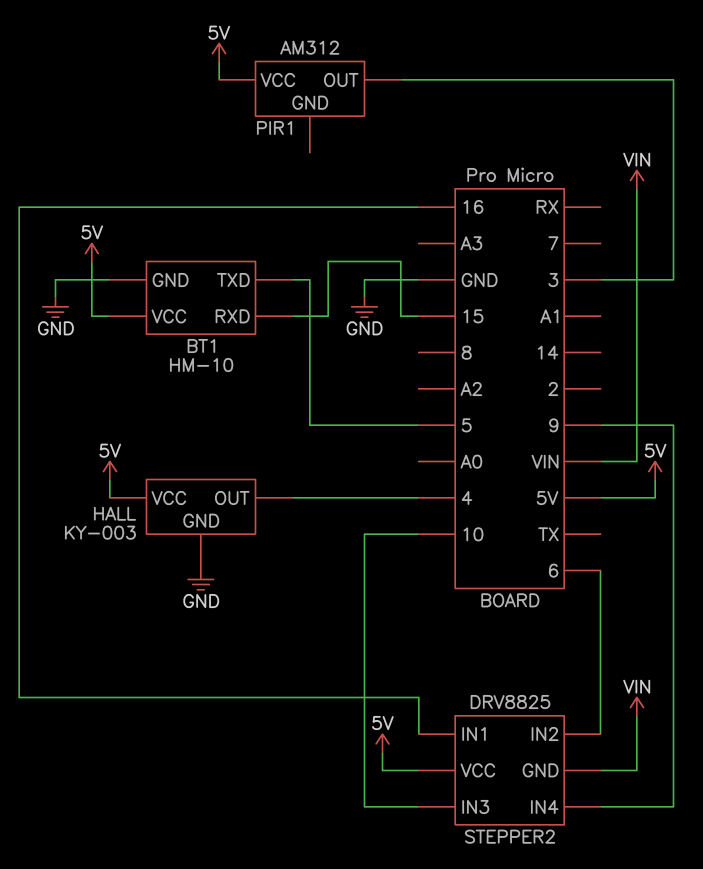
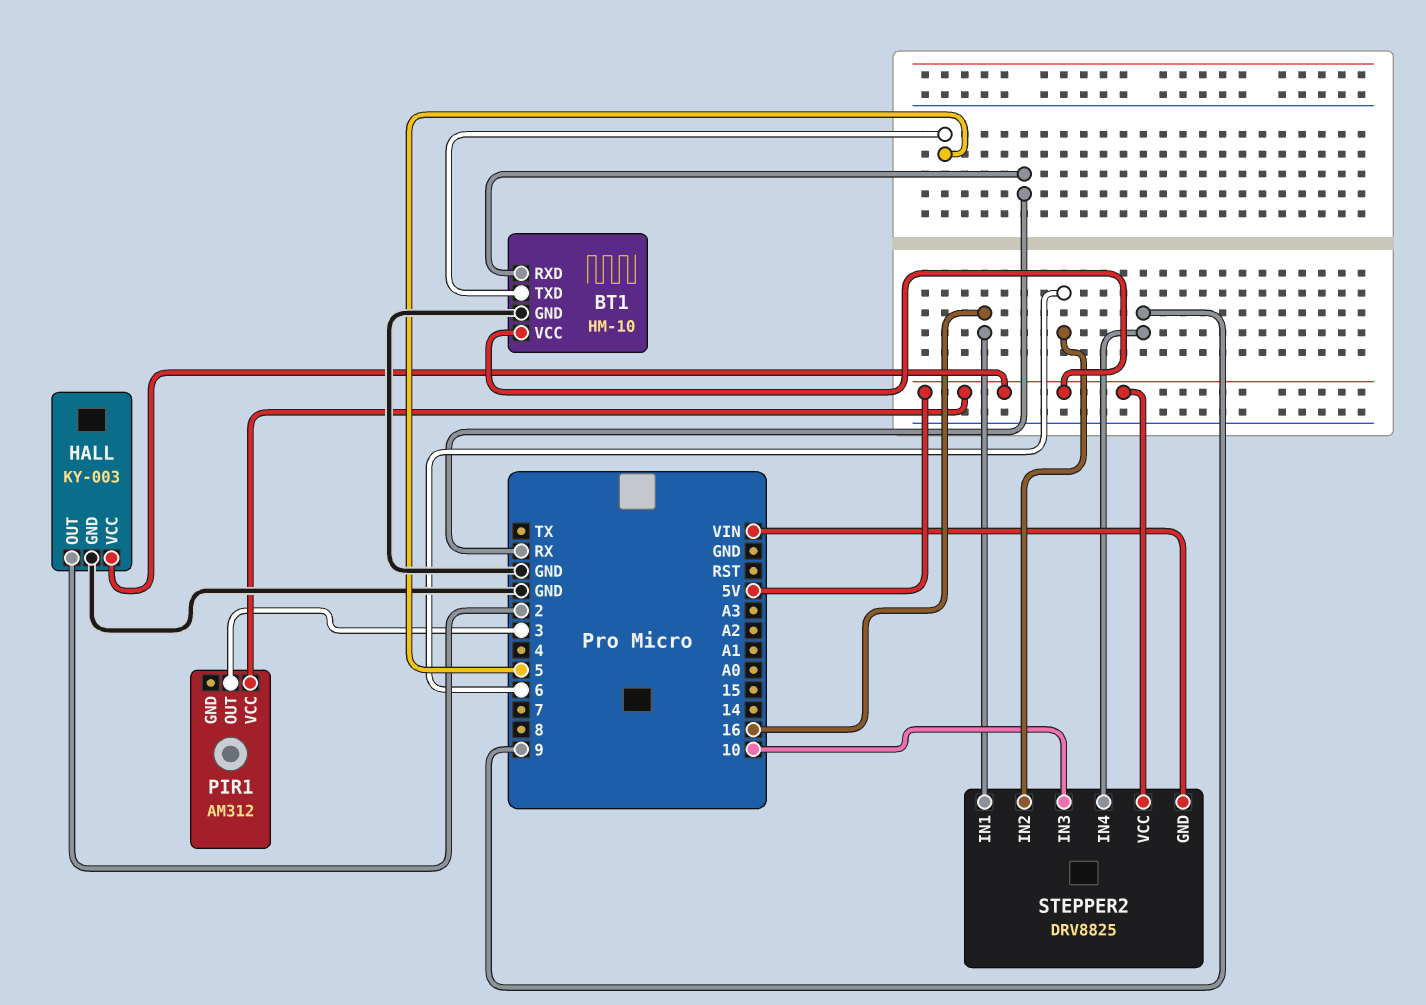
BT1 pin RXD: 15 -> RX
HALL pin OUT: 4 -> 2

